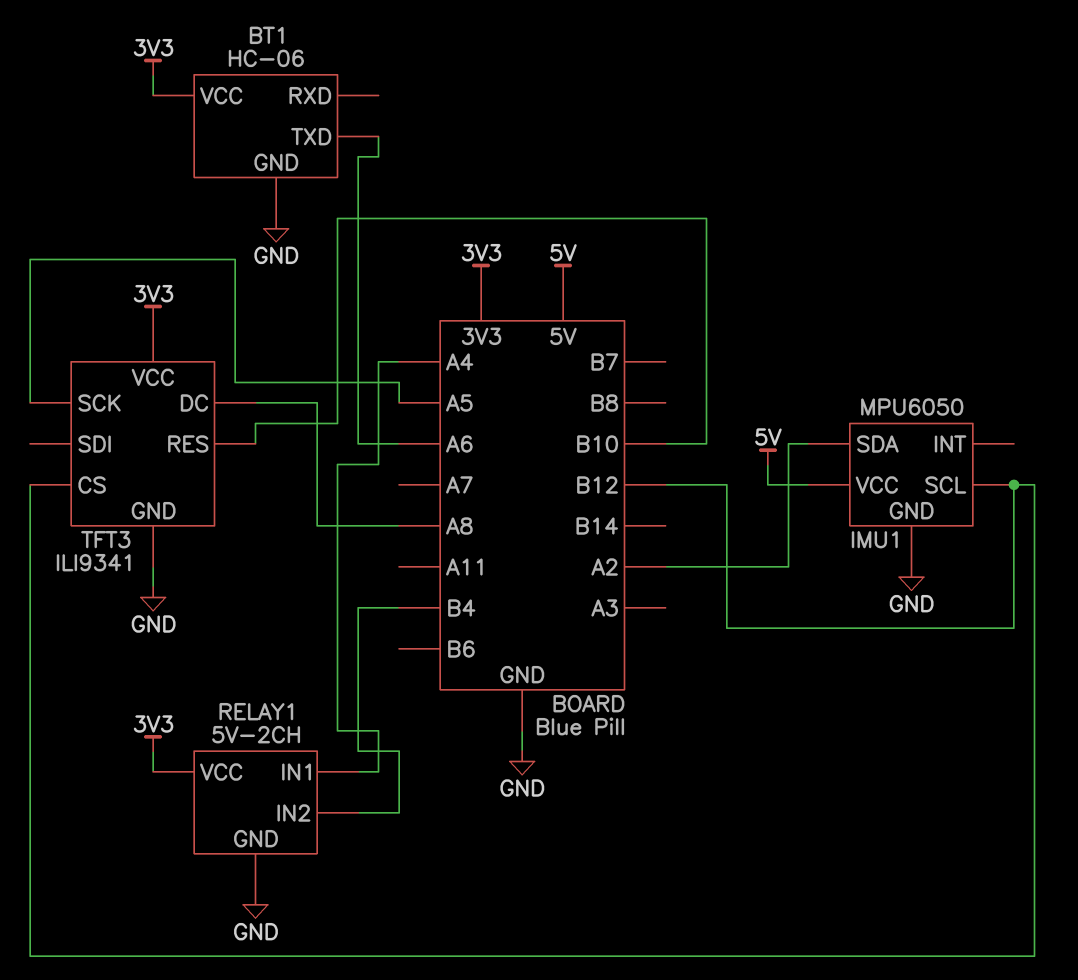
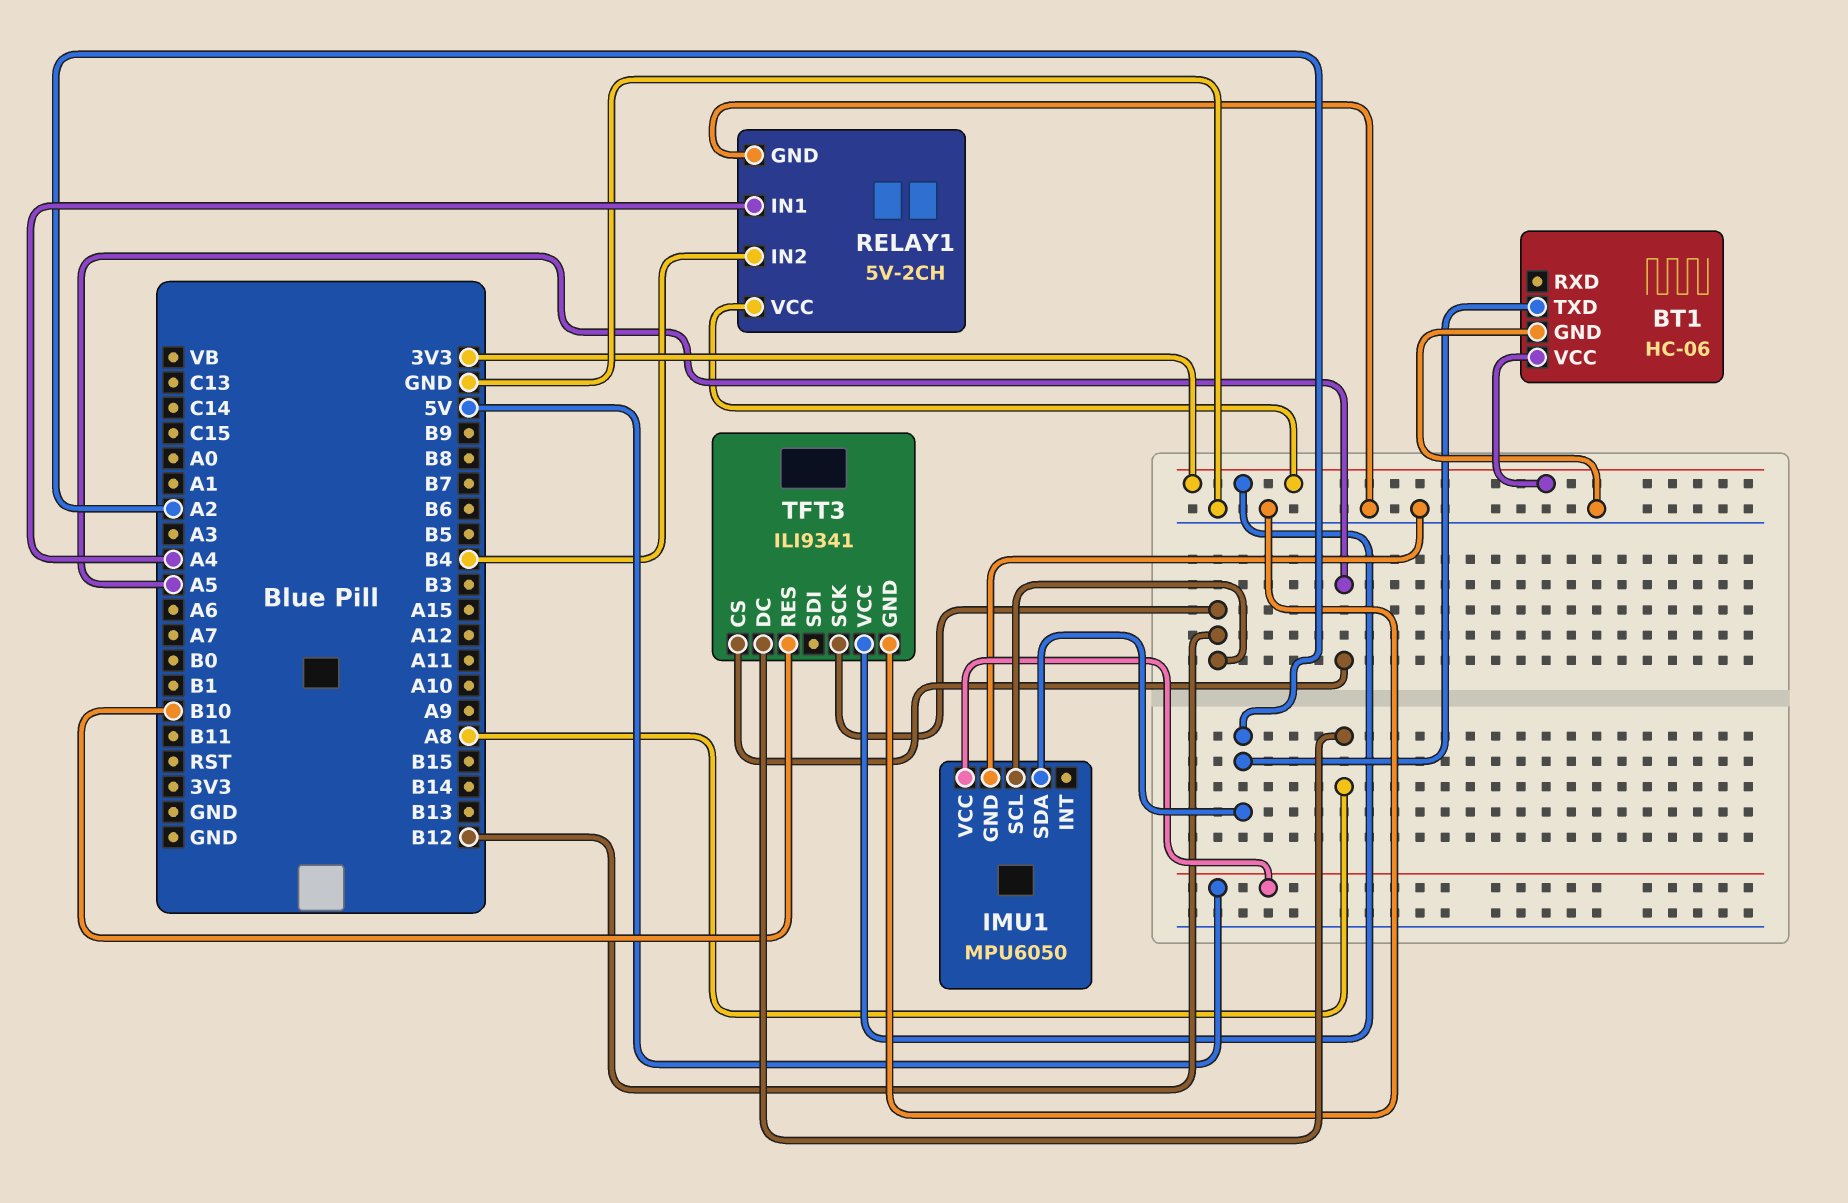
BT1 pin TXD: A6 -> A2
TFT3 pin CS: B12 -> A5
TFT3 pin SCK: A5 -> B12

